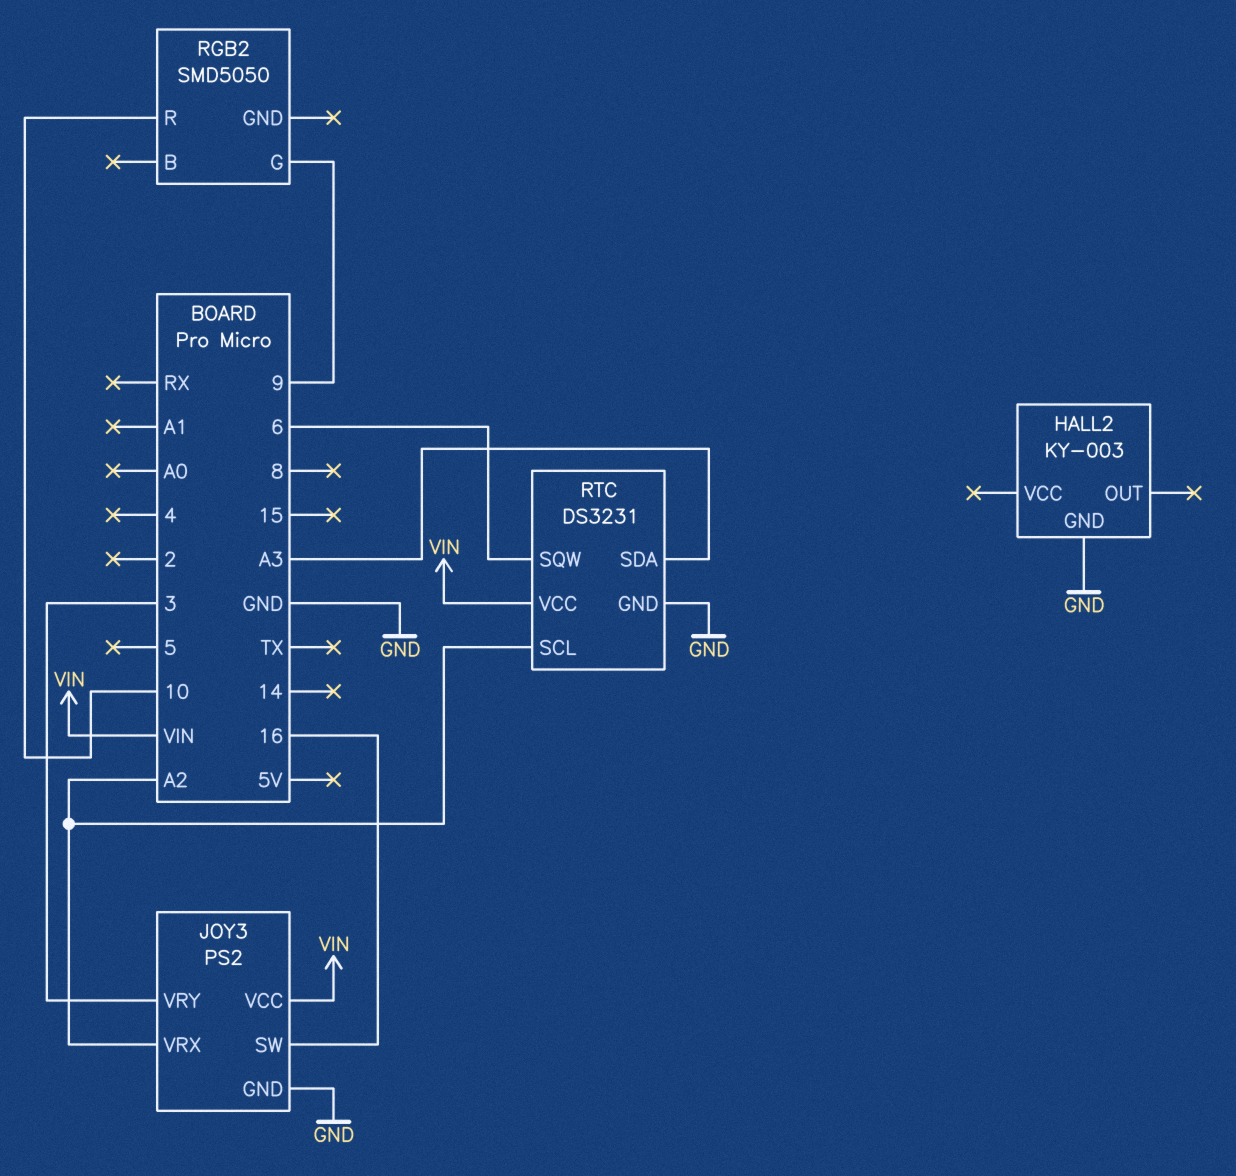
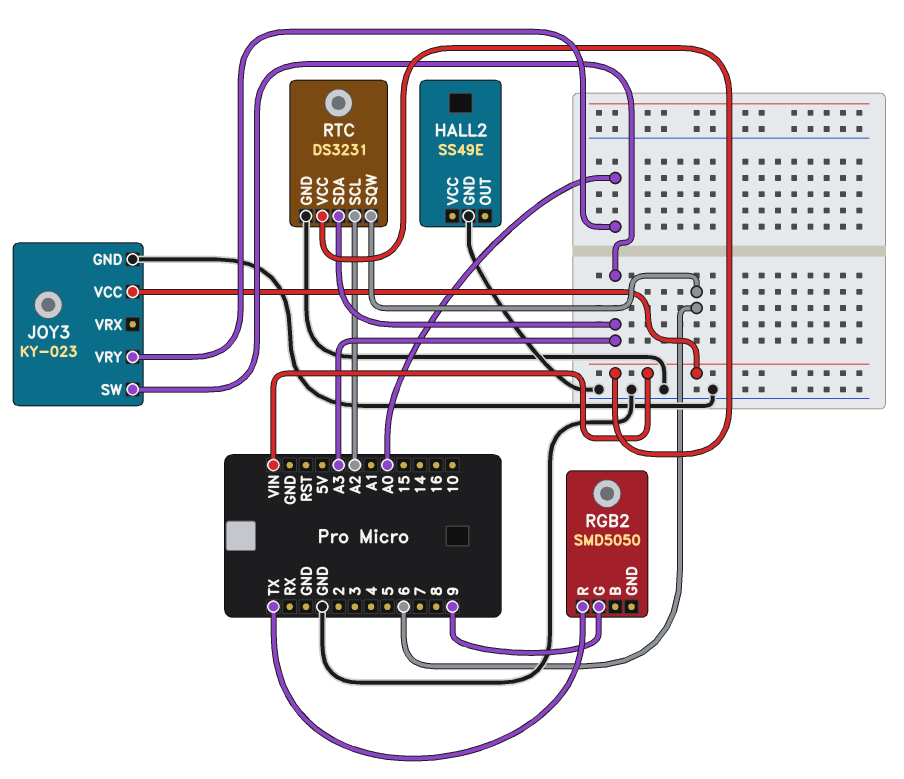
HALL2: KY-003 -> SS49E
JOY3: PS2 -> KY-023
JOY3 pin SW: 16 -> A3
JOY3 pin VRX: A2 -> none
JOY3 pin VRY: 3 -> A0
RGB2 pin R: 10 -> TX

